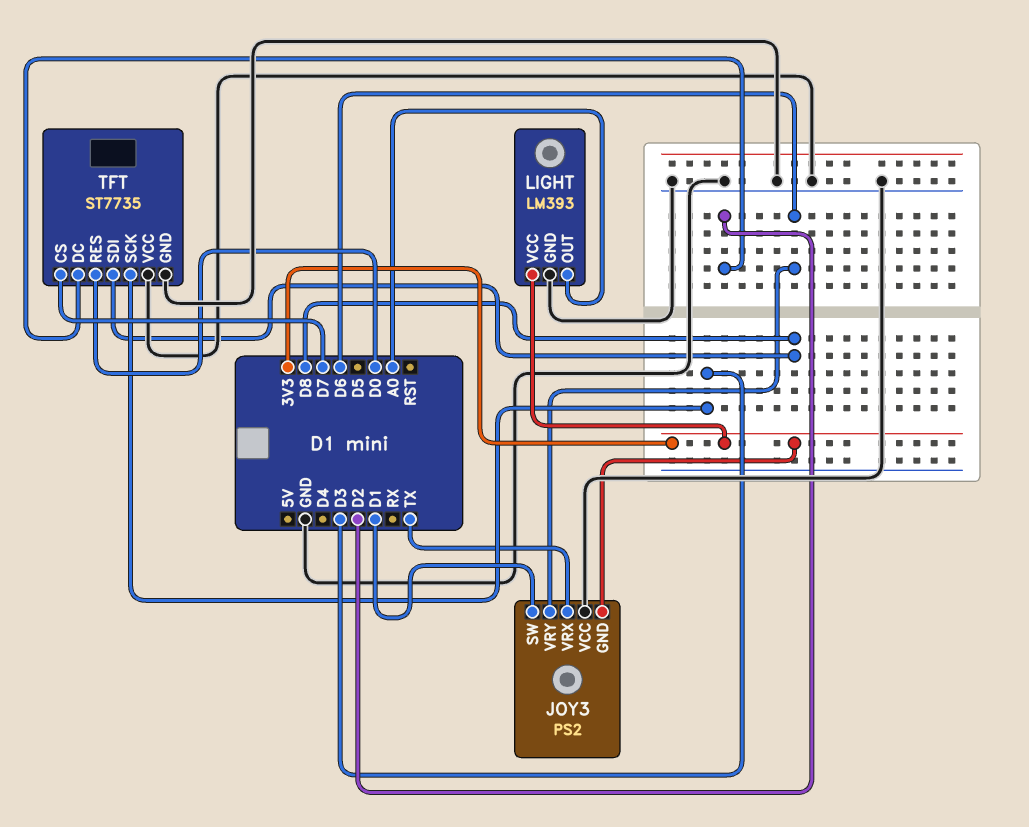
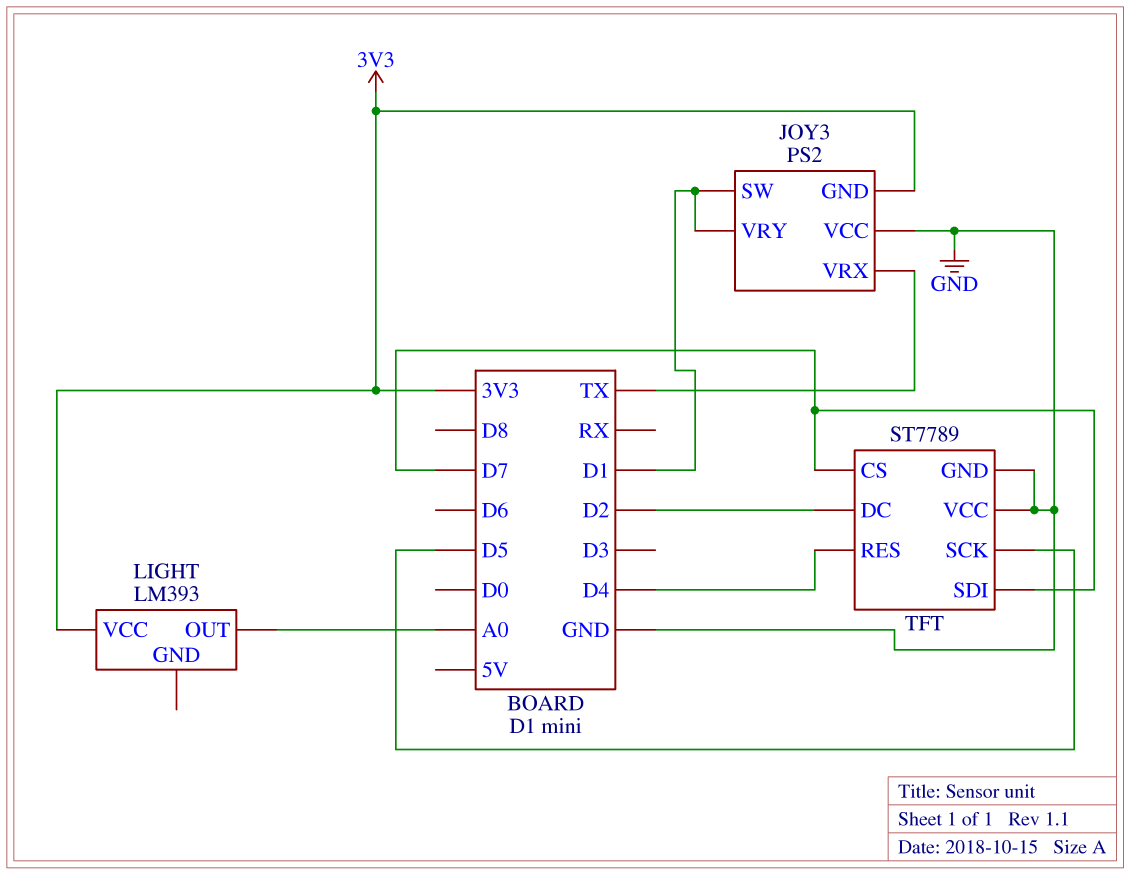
JOY3 pin VRY: D6 -> D1
LIGHT pin GND: GND -> none
TFT: ST7735 -> ST7789
TFT pin RES: D0 -> D4
TFT pin SCK: D3 -> D5
TFT pin SDI: D8 -> D7

